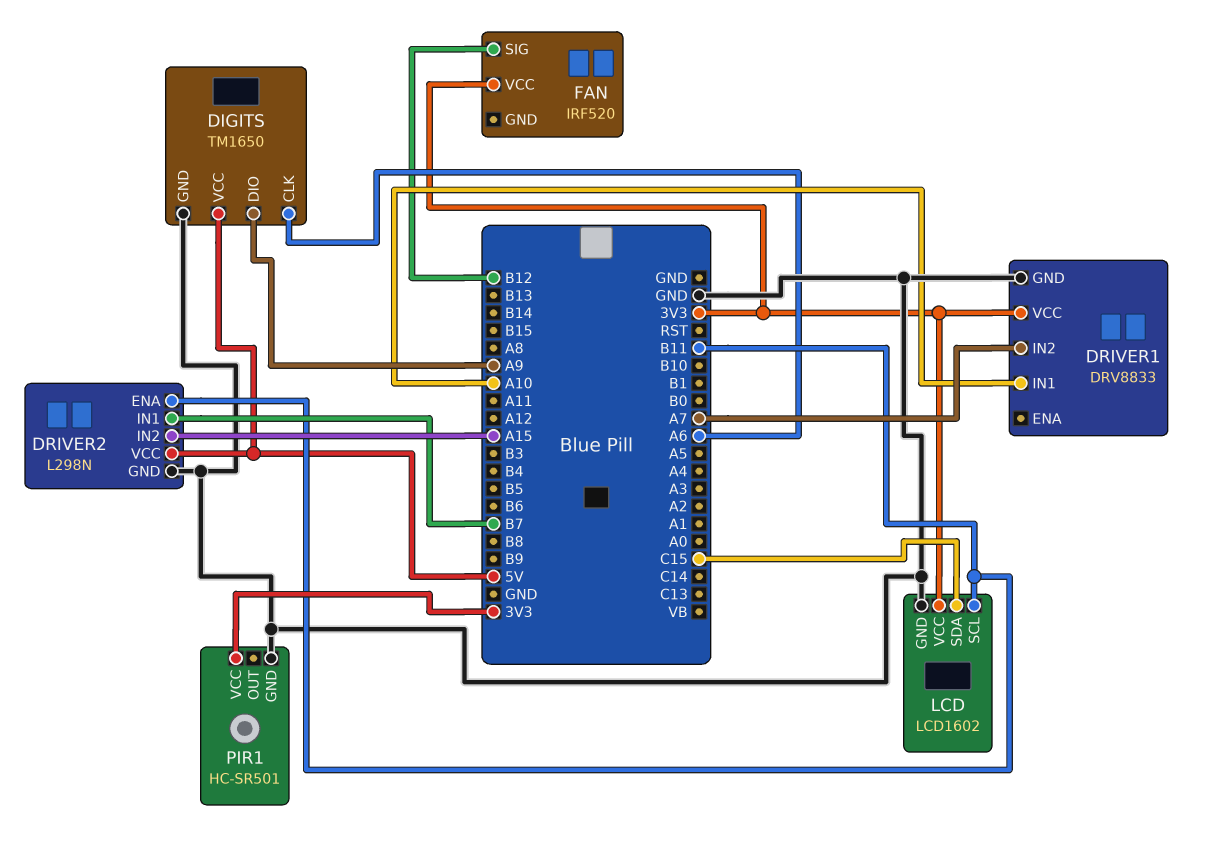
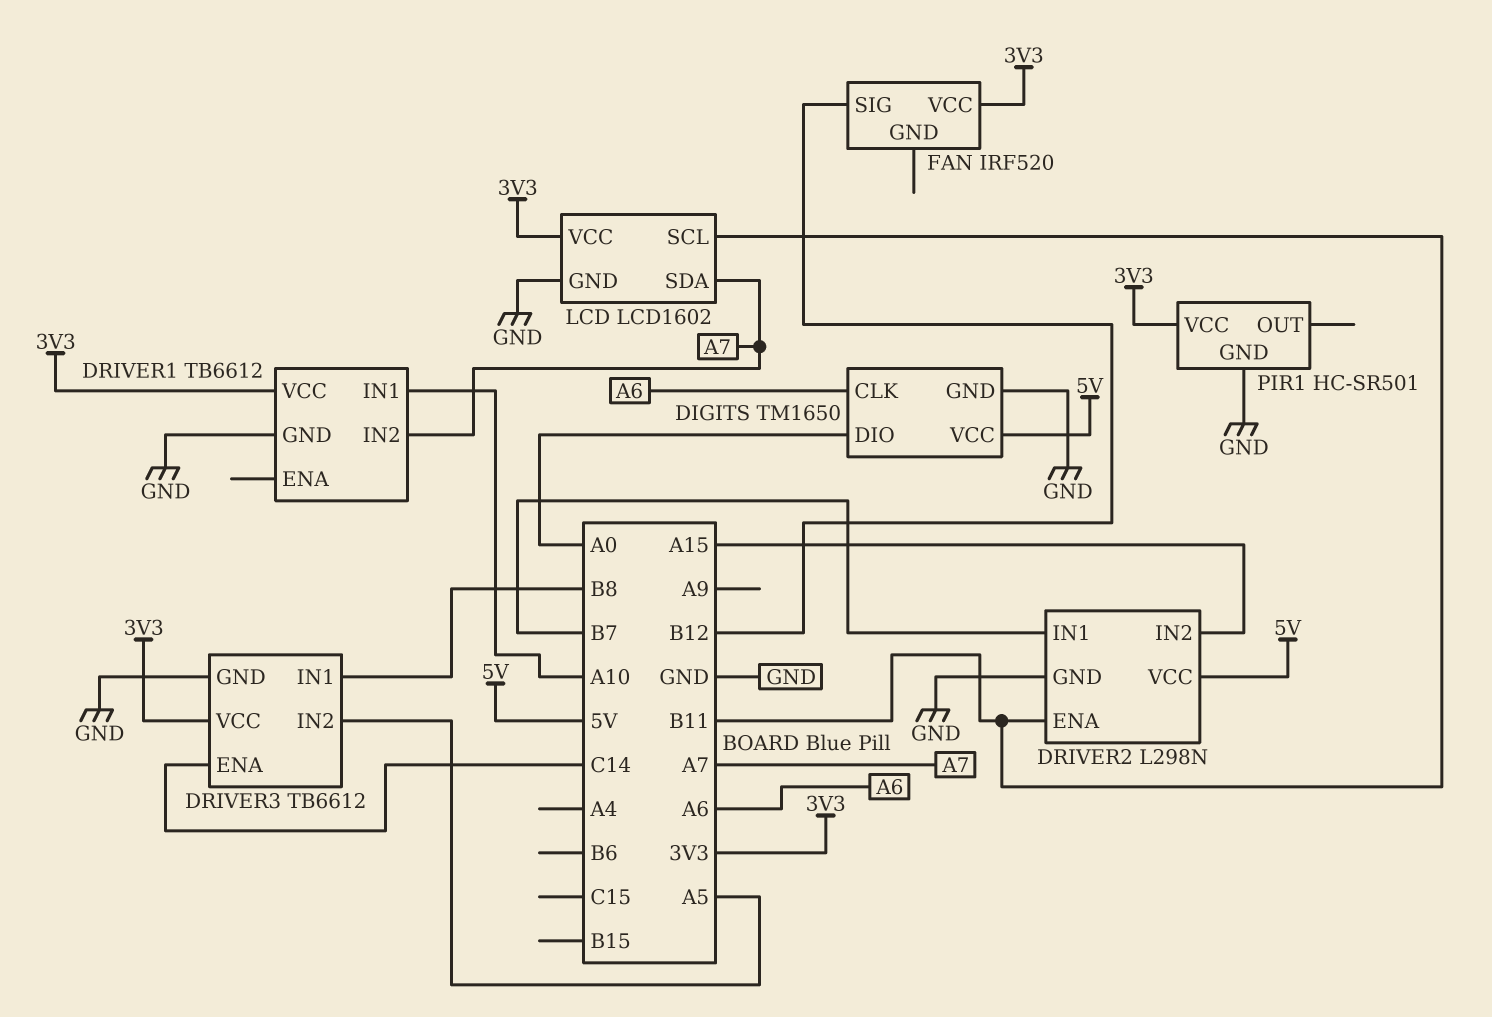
DIGITS pin DIO: A9 -> A0
DRIVER1: DRV8833 -> TB6612
DRIVER3: none -> TB6612
DRIVER3 pin ENA: none -> C14
DRIVER3 pin GND: none -> GND
DRIVER3 pin IN1: none -> B8
DRIVER3 pin IN2: none -> A5
DRIVER3 pin VCC: none -> 3V3
LCD pin SDA: C15 -> A7

